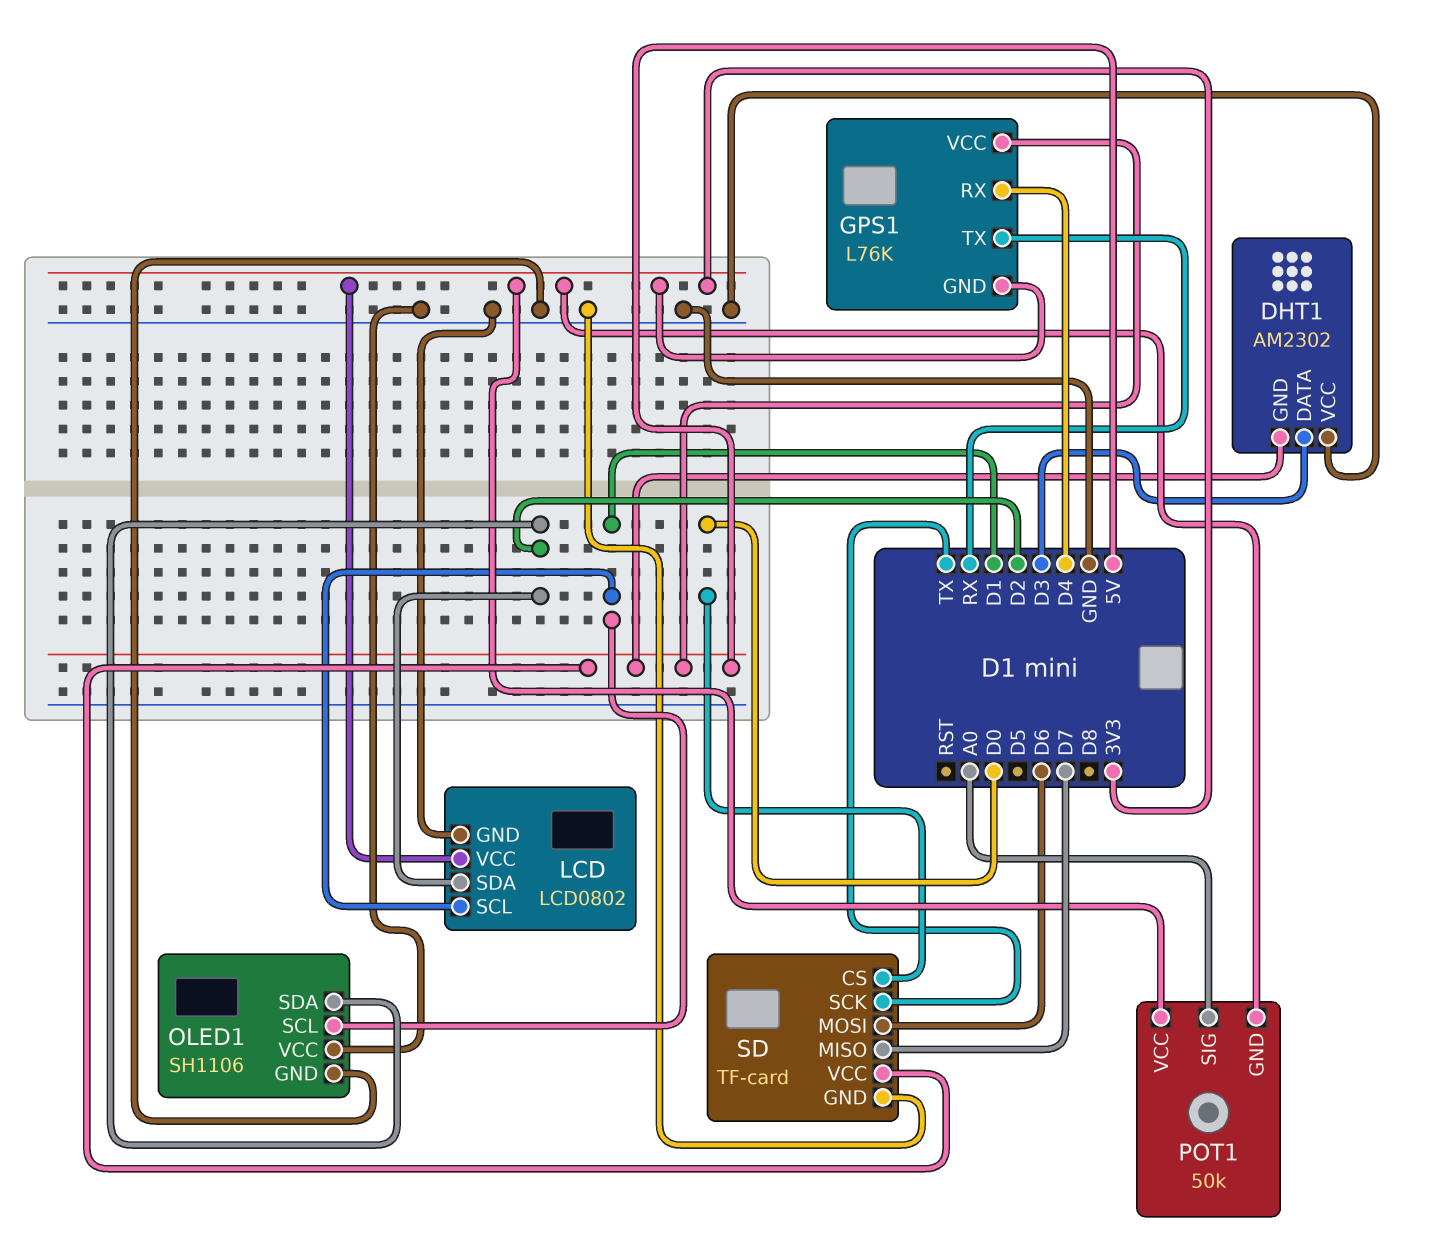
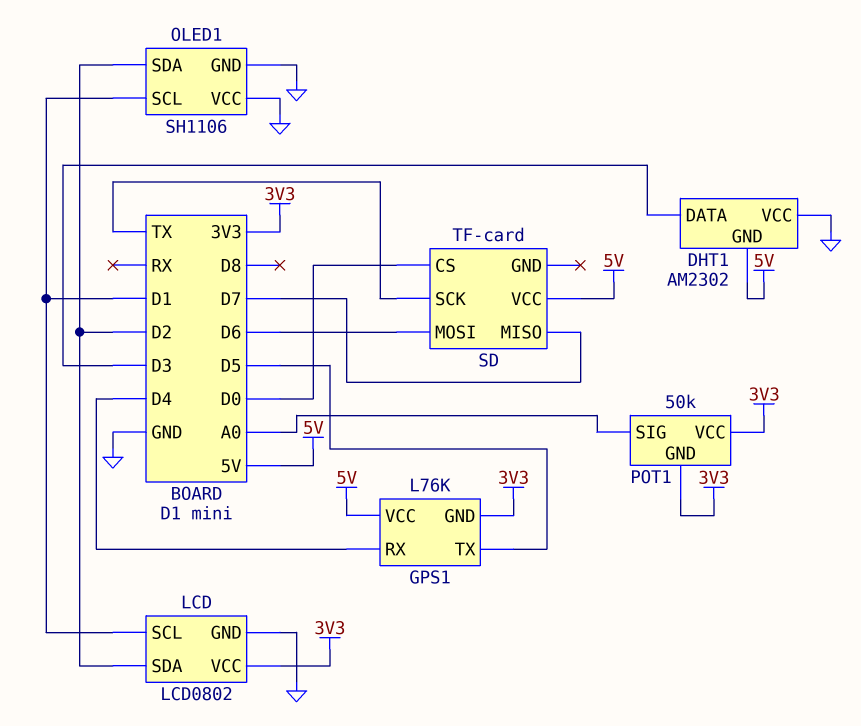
GPS1 pin TX: RX -> D5
SD pin GND: GND -> none

